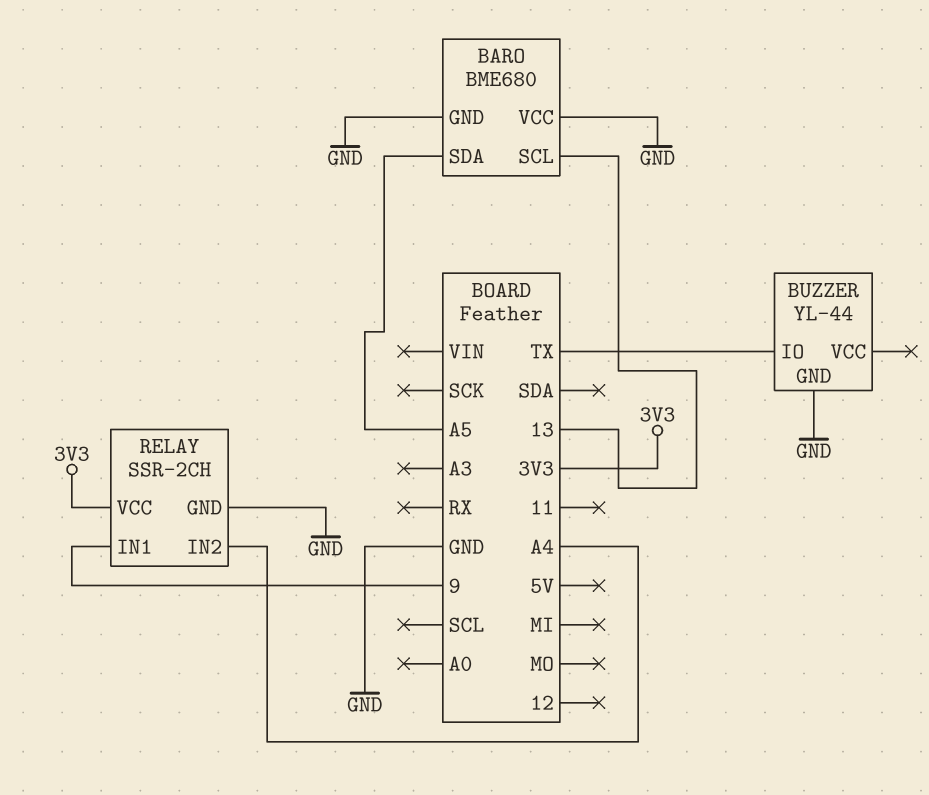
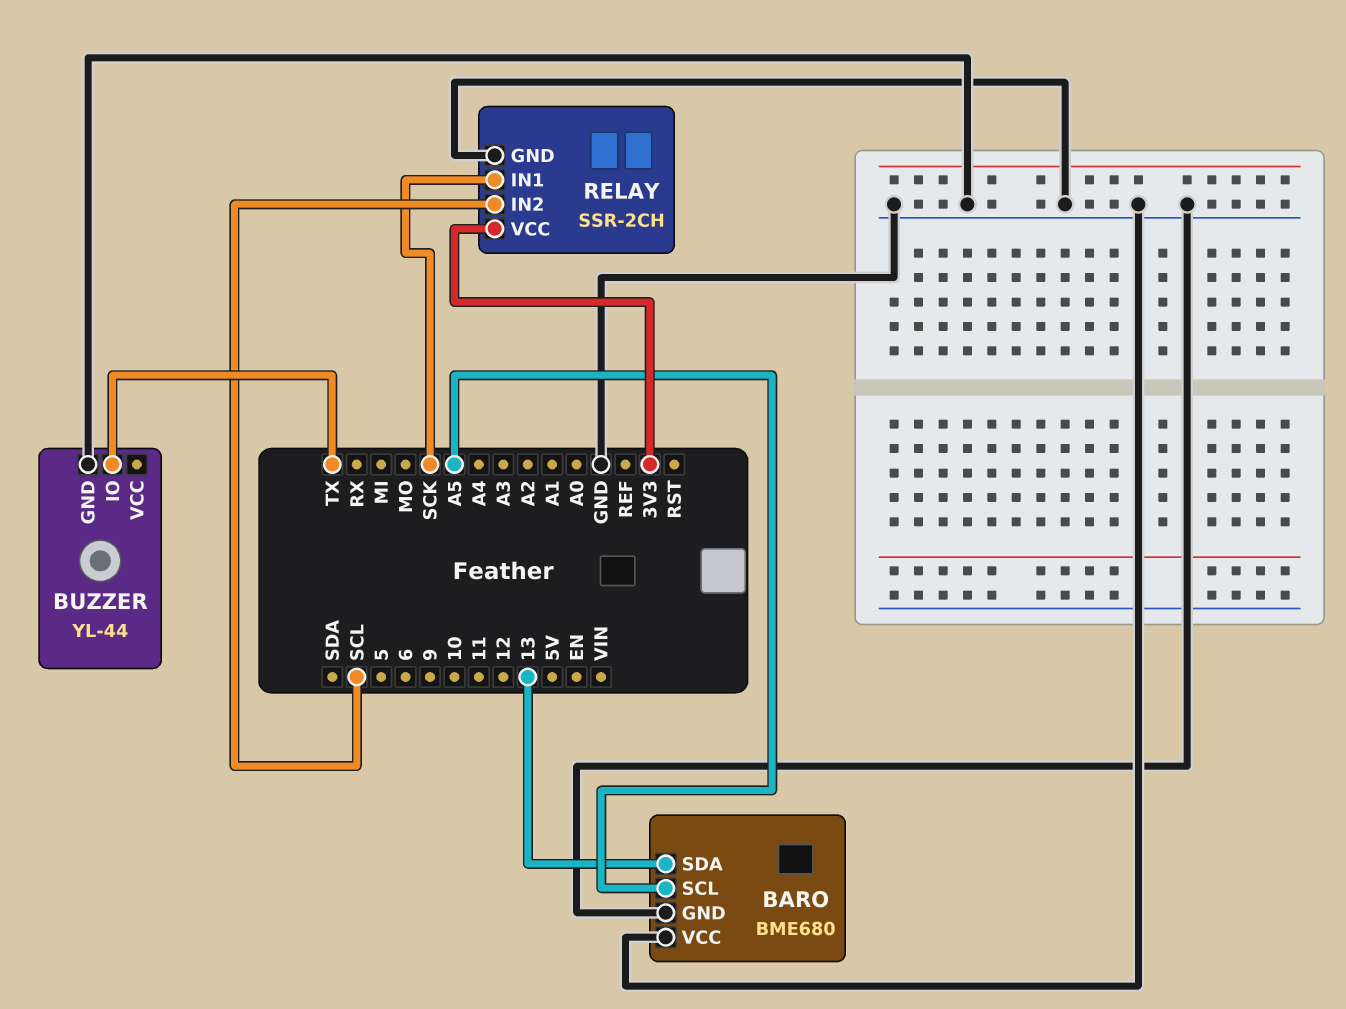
BARO pin SCL: 13 -> A5
BARO pin SDA: A5 -> 13
RELAY pin IN1: 9 -> SCK
RELAY pin IN2: A4 -> SCL

